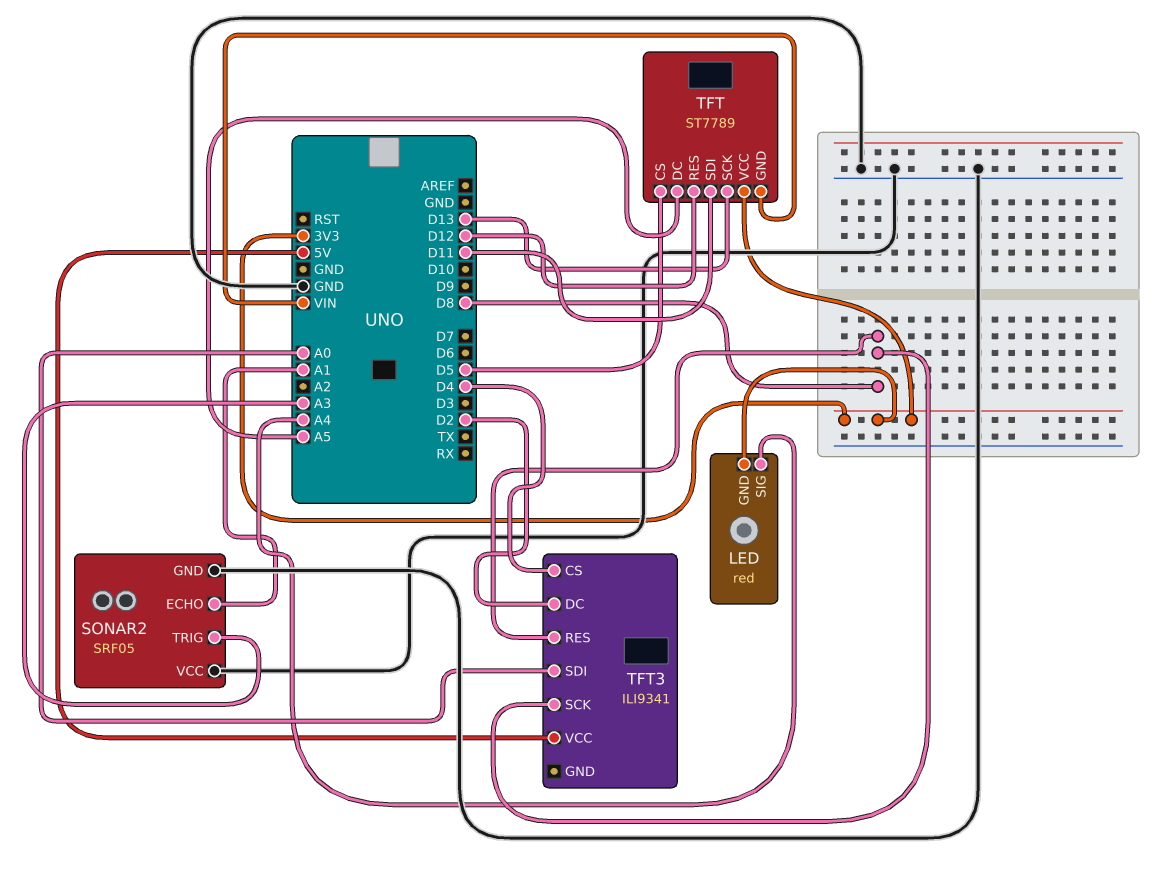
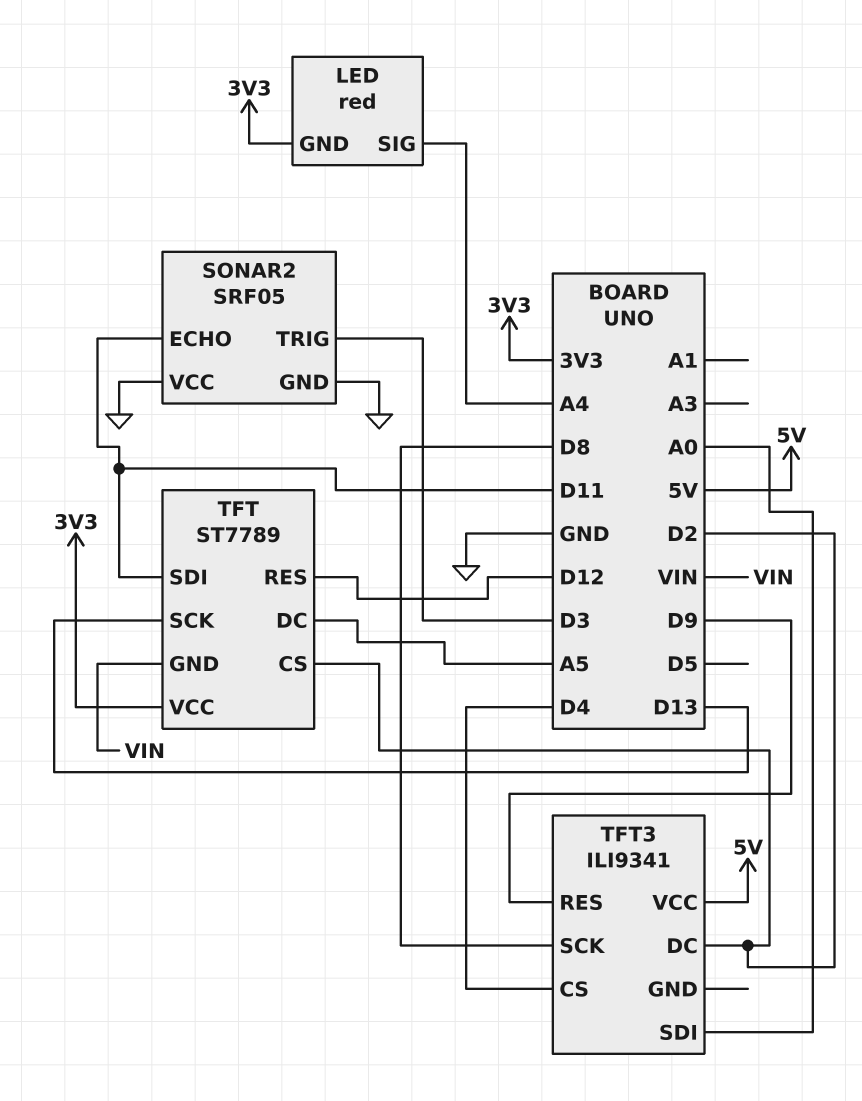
SONAR2 pin ECHO: A1 -> D11
SONAR2 pin TRIG: A3 -> D3
TFT pin CS: D5 -> D2
TFT3 pin RES: D8 -> D9

